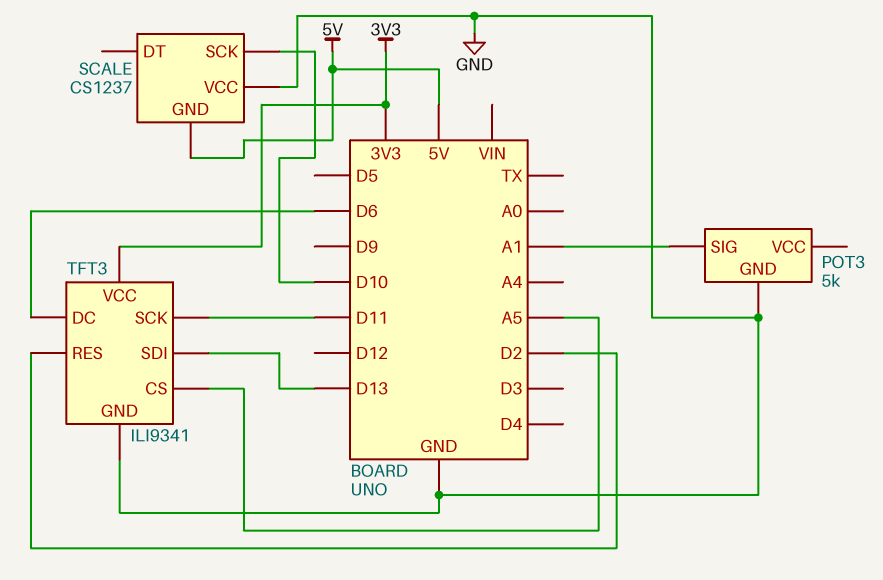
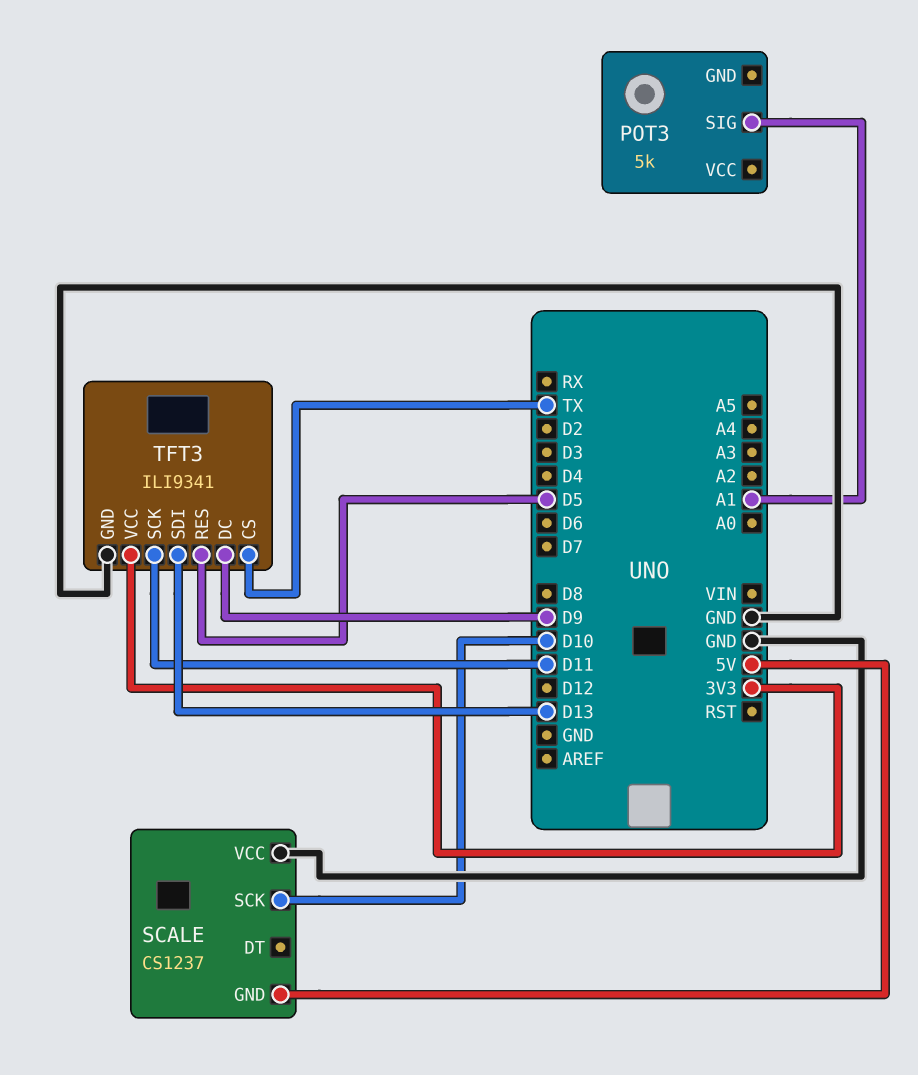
POT3 pin GND: GND -> none
TFT3 pin CS: A5 -> TX
TFT3 pin DC: D6 -> D9
TFT3 pin RES: D2 -> D5

